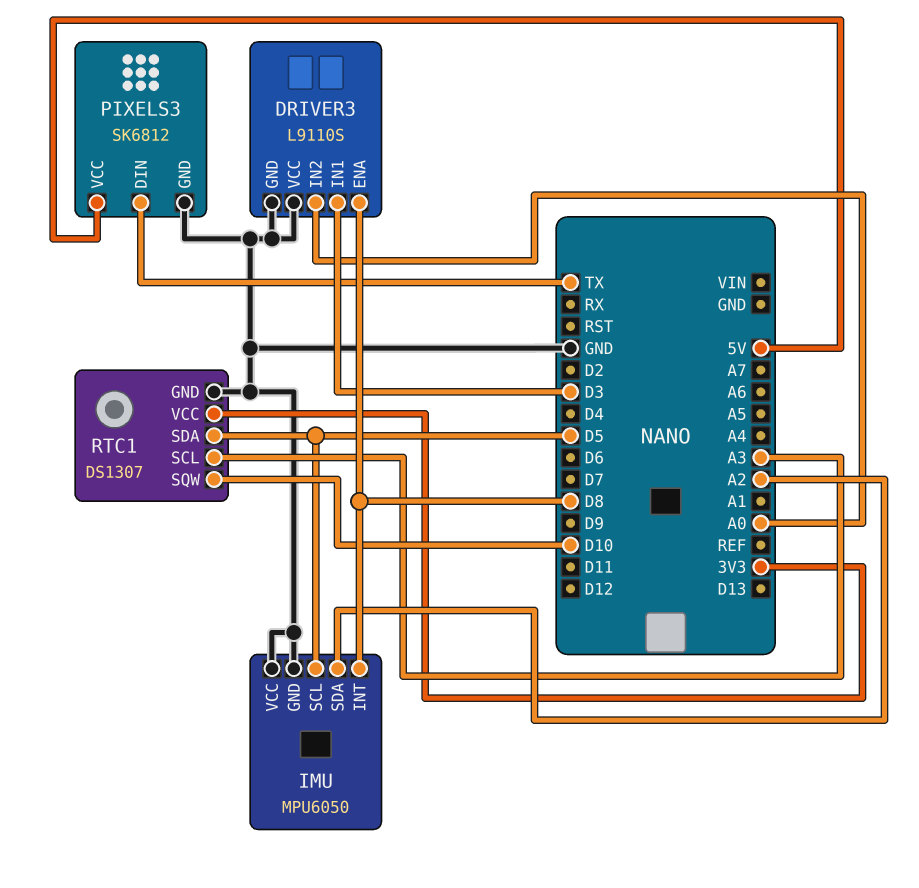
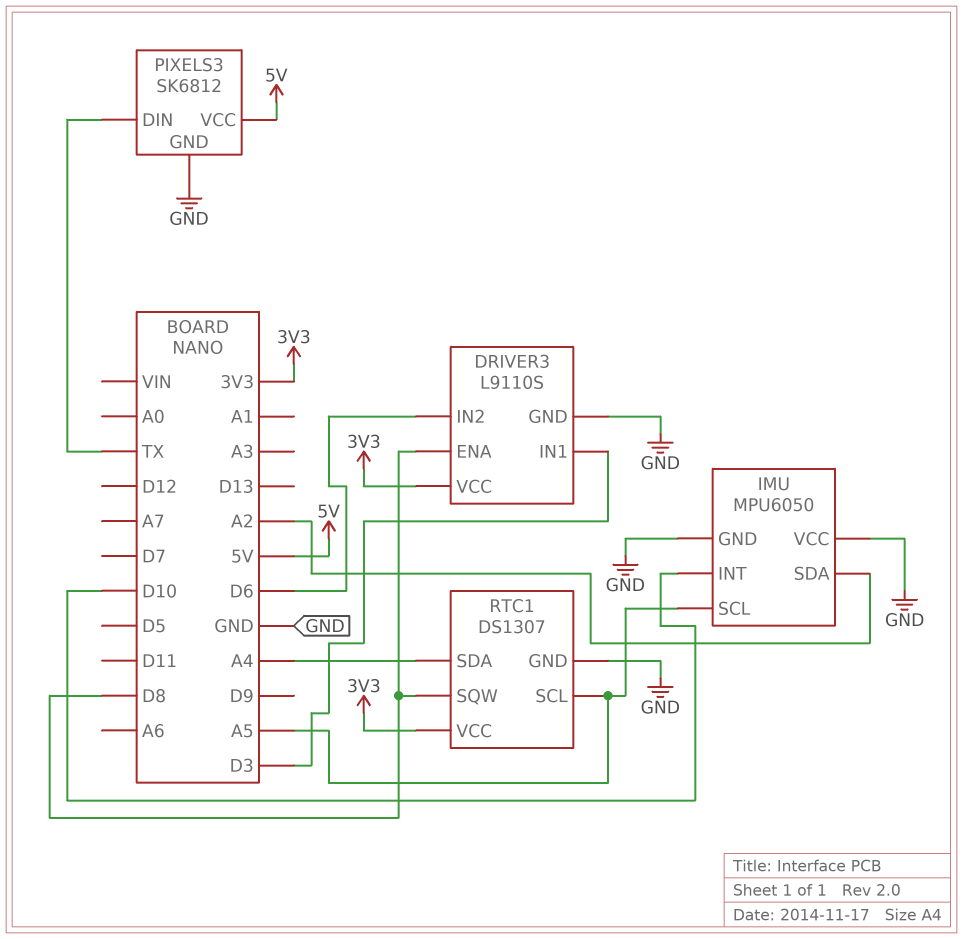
DRIVER3 pin IN2: A0 -> D6
DRIVER3 pin VCC: GND -> 3V3
IMU pin INT: D8 -> D10
IMU pin SCL: D5 -> A5
RTC1 pin SCL: A3 -> A5
RTC1 pin SDA: D5 -> A4
RTC1 pin SQW: D10 -> D8

